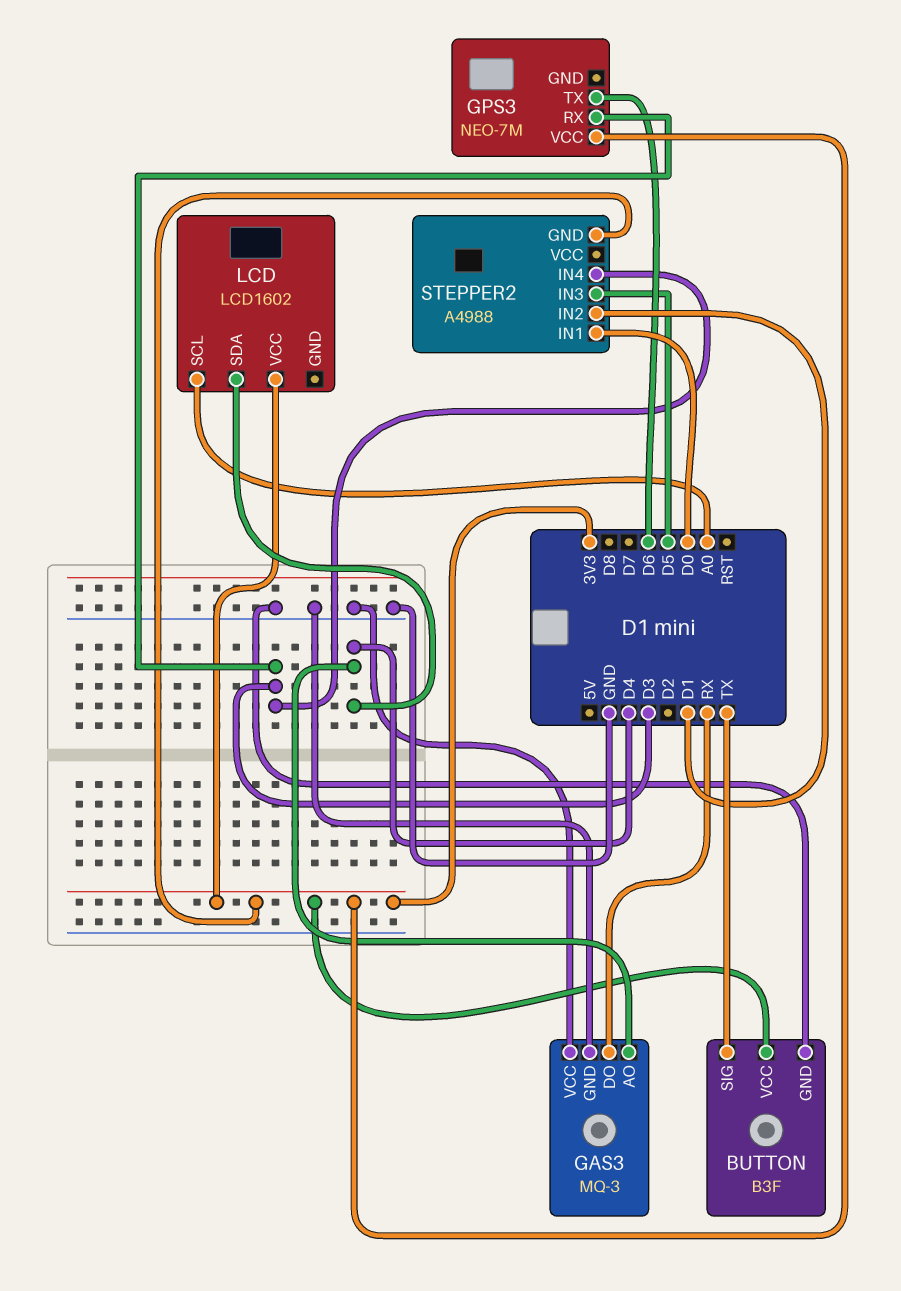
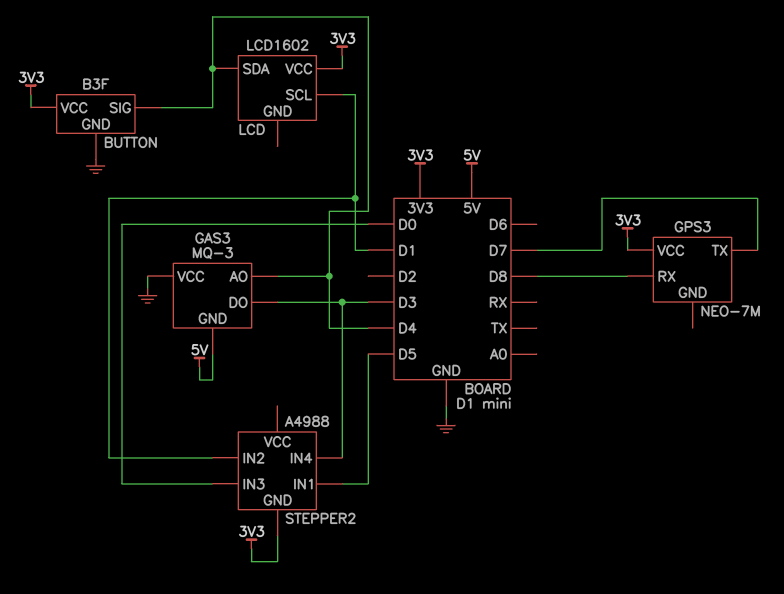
BUTTON pin SIG: TX -> D4
GAS3 pin DO: RX -> D3
GAS3 pin GND: GND -> 5V
GPS3 pin RX: D3 -> D8
GPS3 pin TX: D6 -> D7
LCD pin SCL: A0 -> D1
STEPPER2 pin IN1: D0 -> D5
STEPPER2 pin IN3: D5 -> D0

